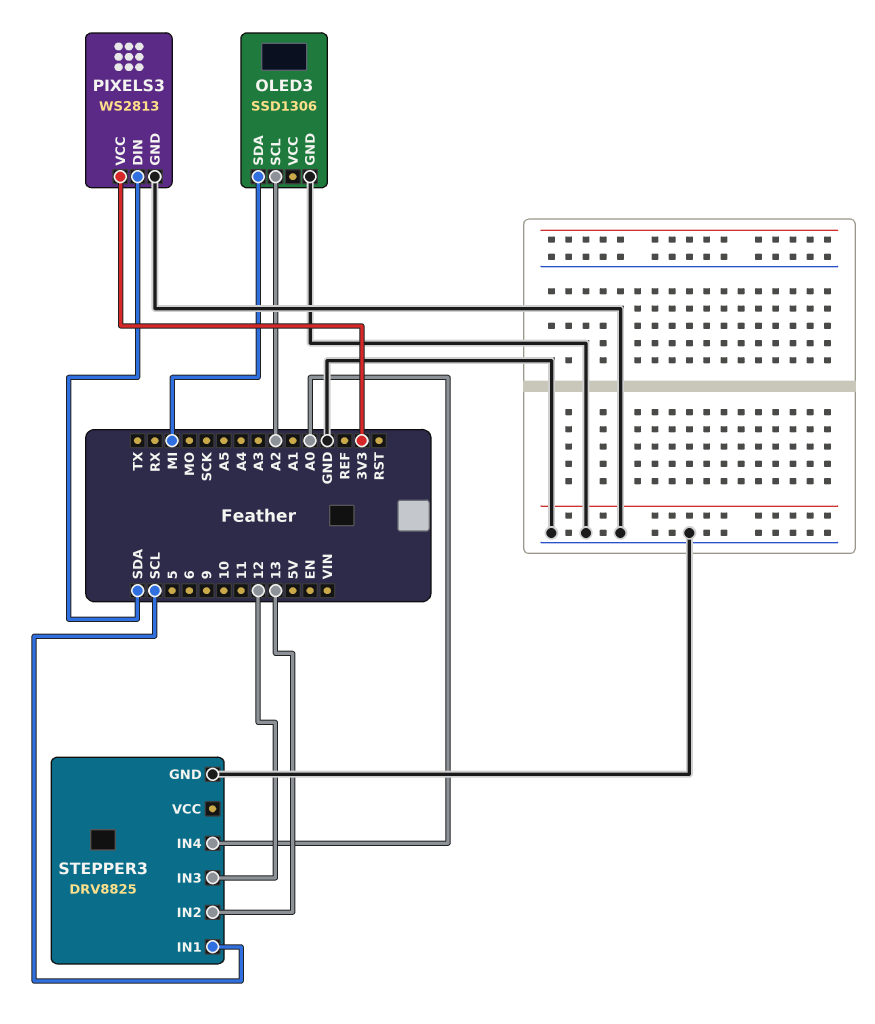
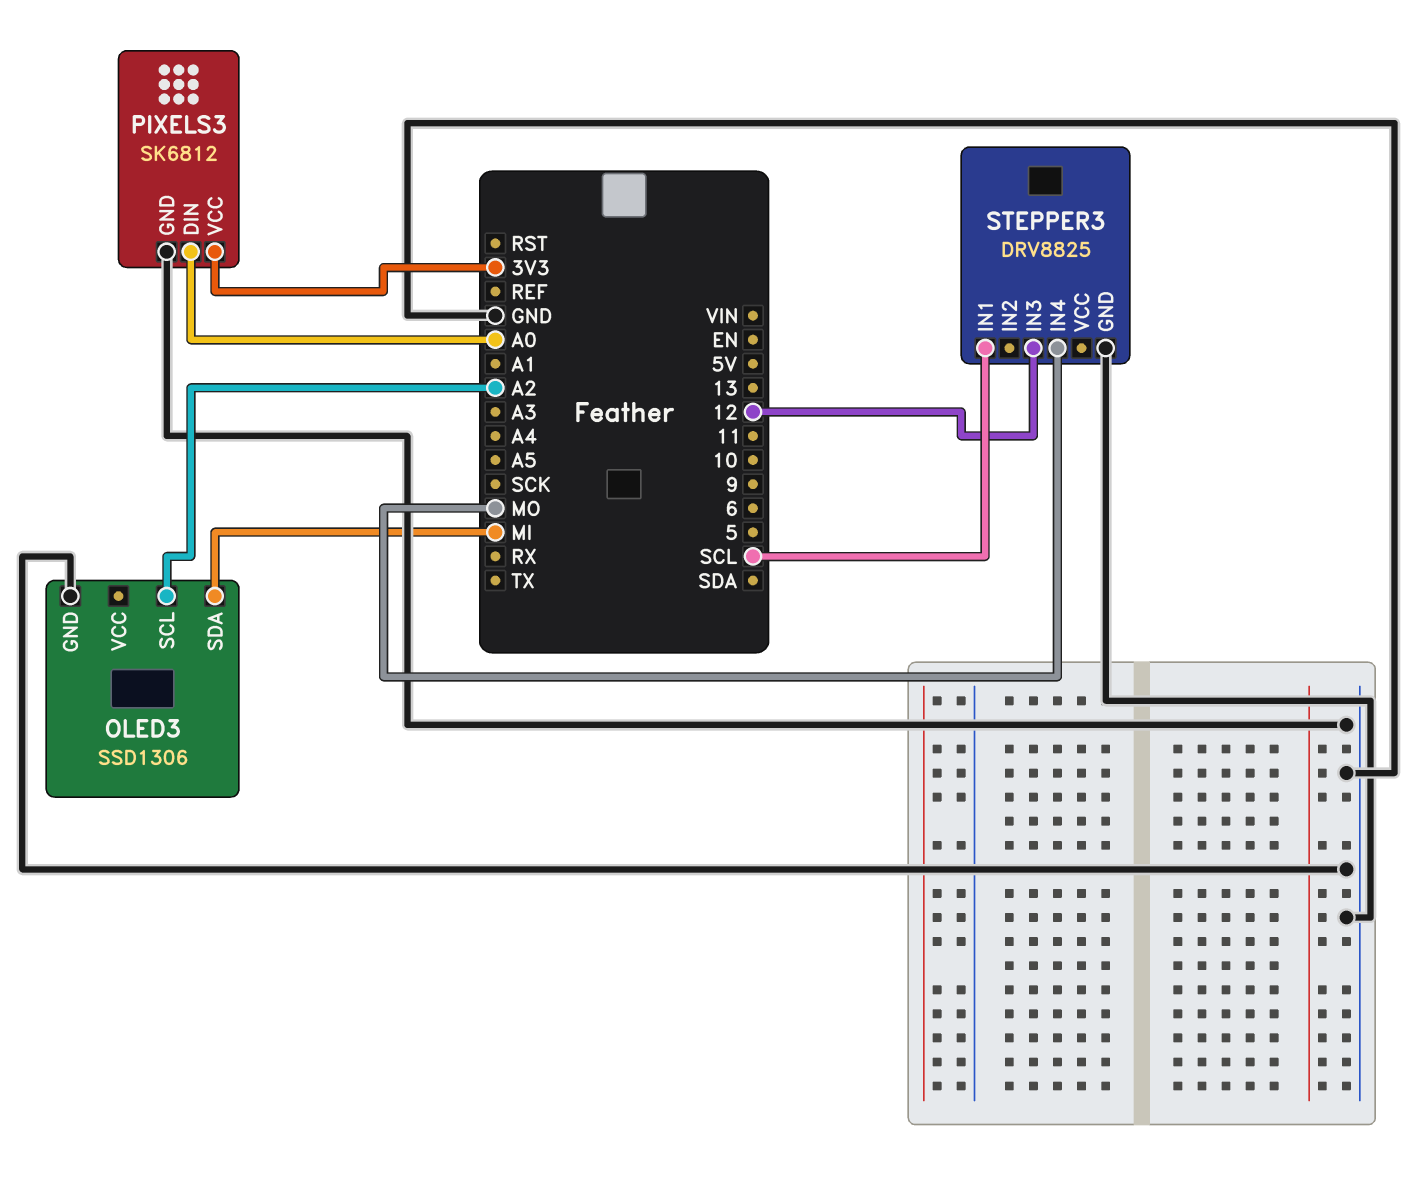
PIXELS3: WS2813 -> SK6812
PIXELS3 pin DIN: SDA -> A0
STEPPER3 pin IN2: 13 -> none
STEPPER3 pin IN4: A0 -> MO

